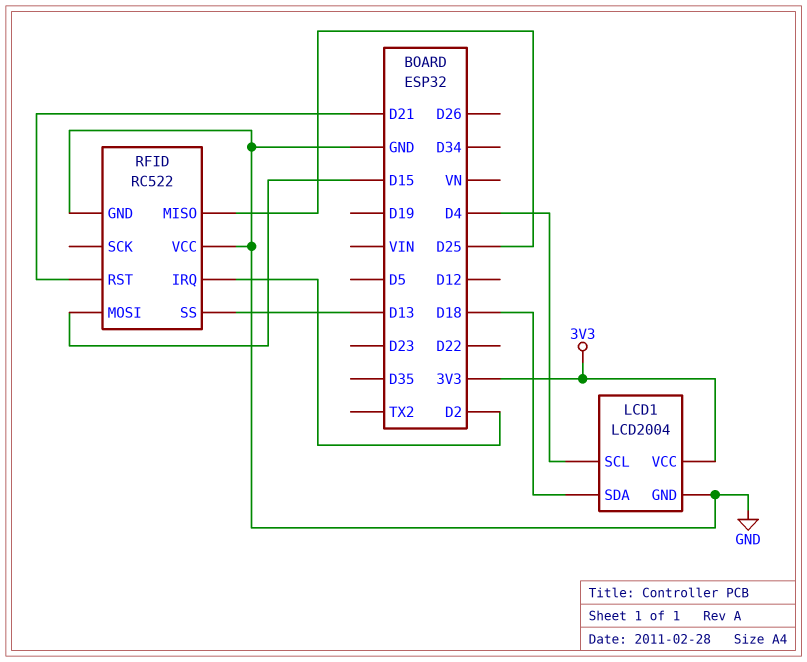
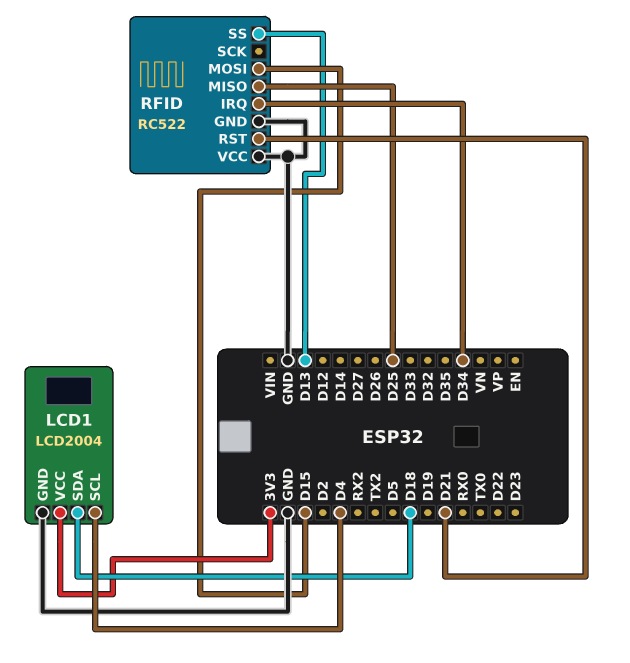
RFID pin IRQ: D2 -> D34

